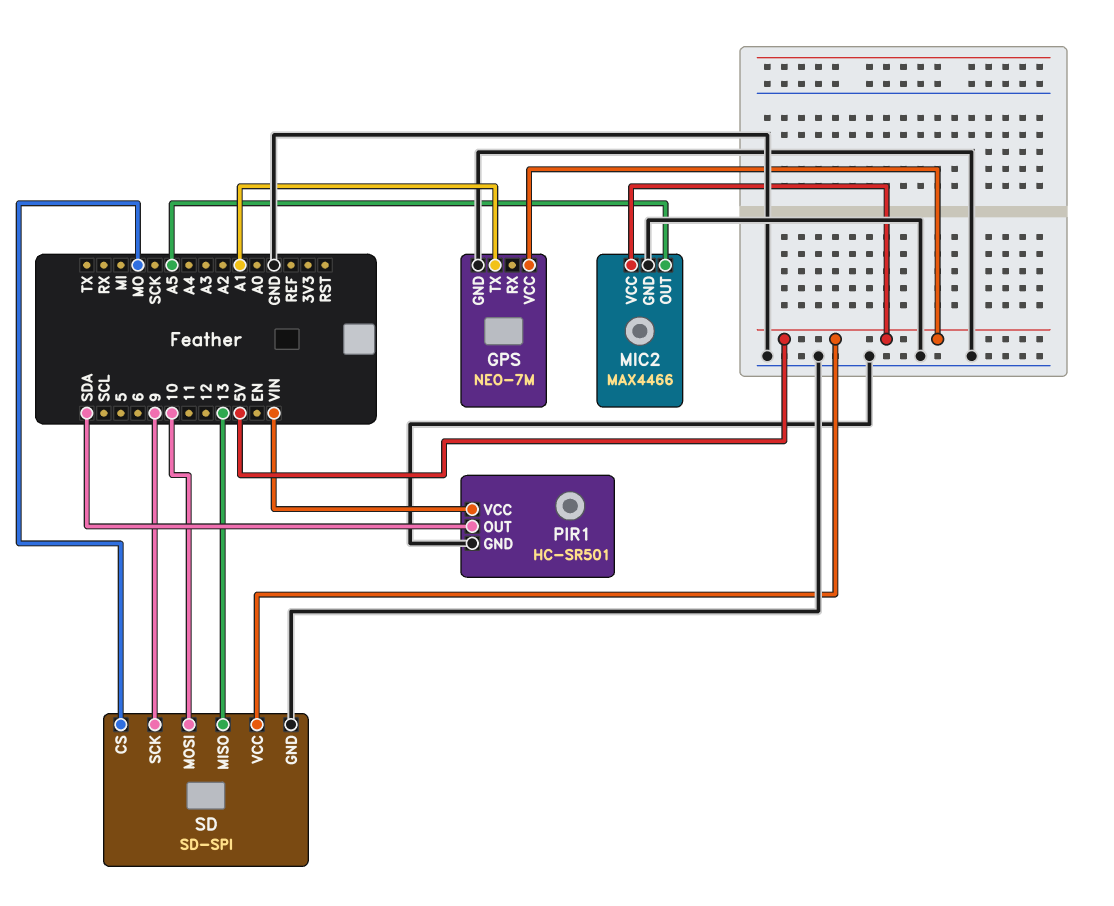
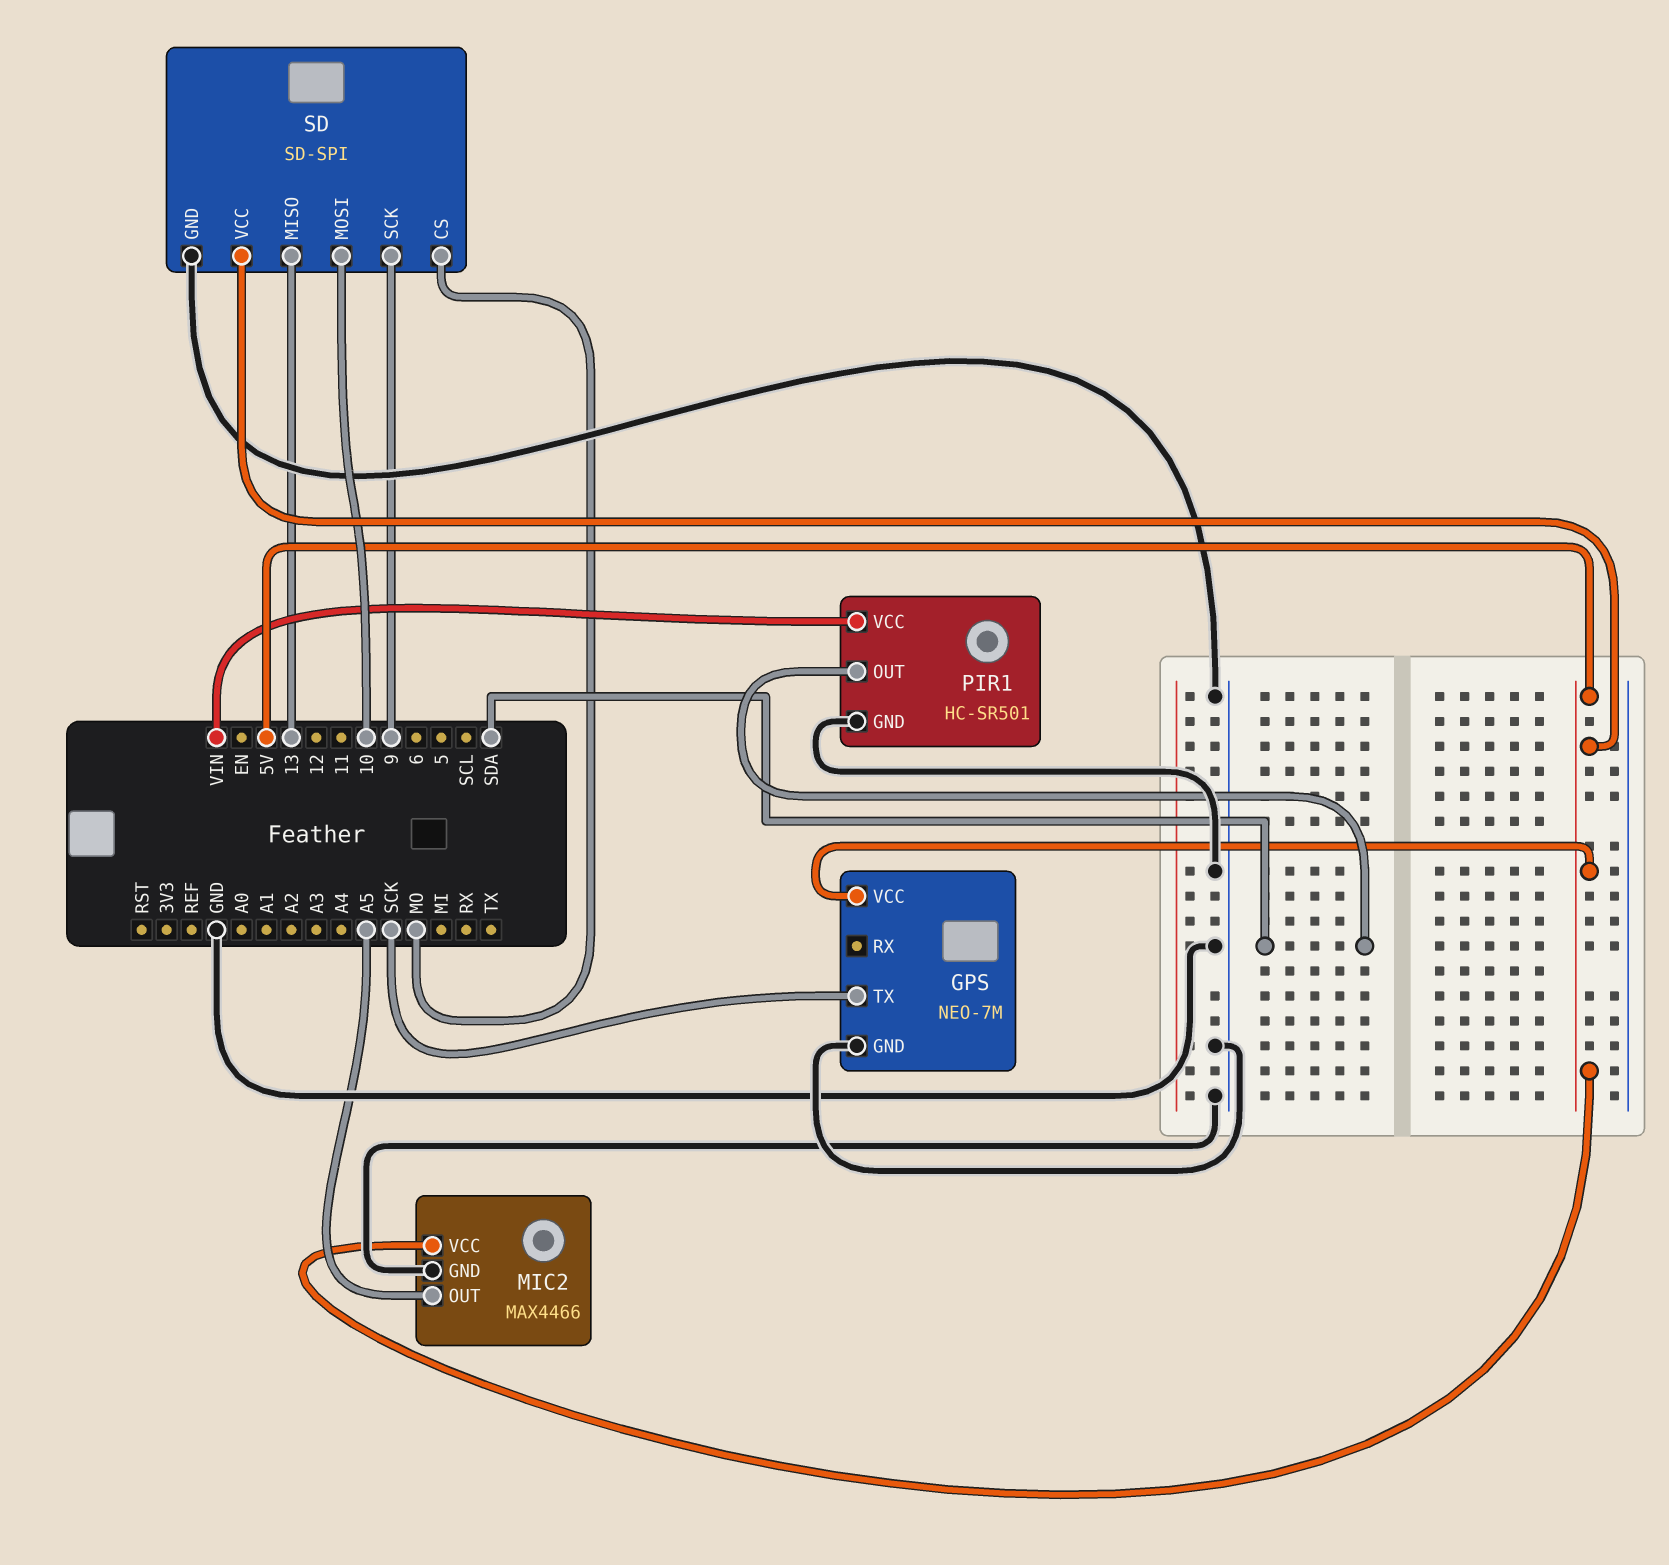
GPS pin TX: A1 -> SCK

